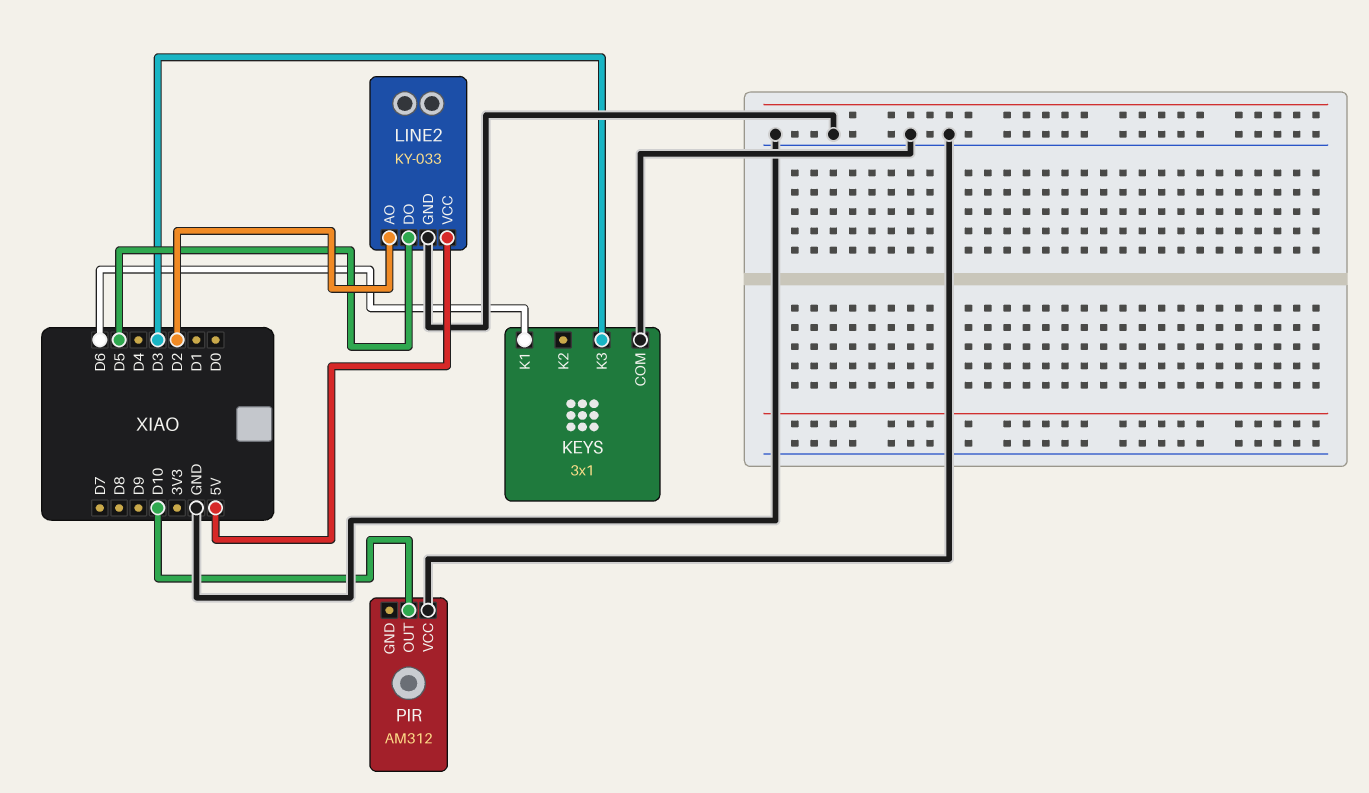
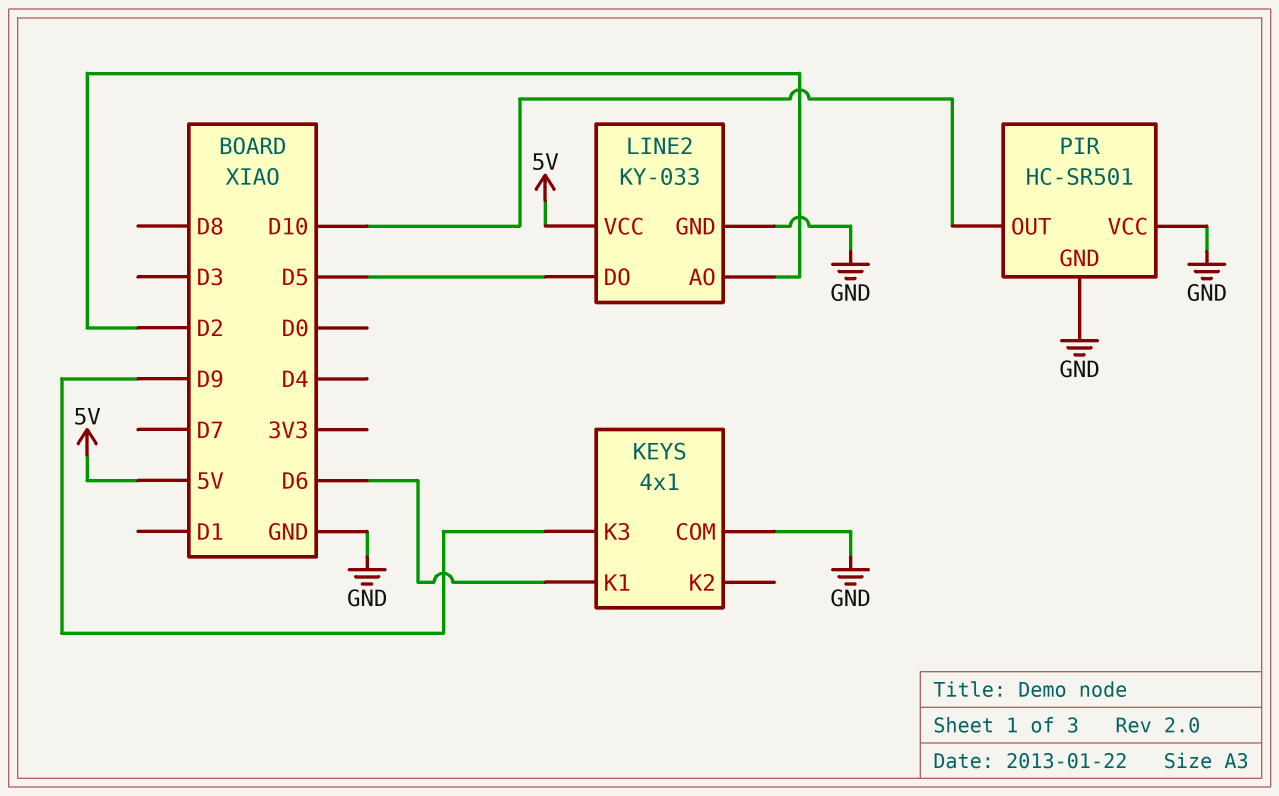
KEYS: 3x1 -> 4x1
KEYS pin K3: D3 -> D9
PIR: AM312 -> HC-SR501
PIR pin GND: none -> GND

